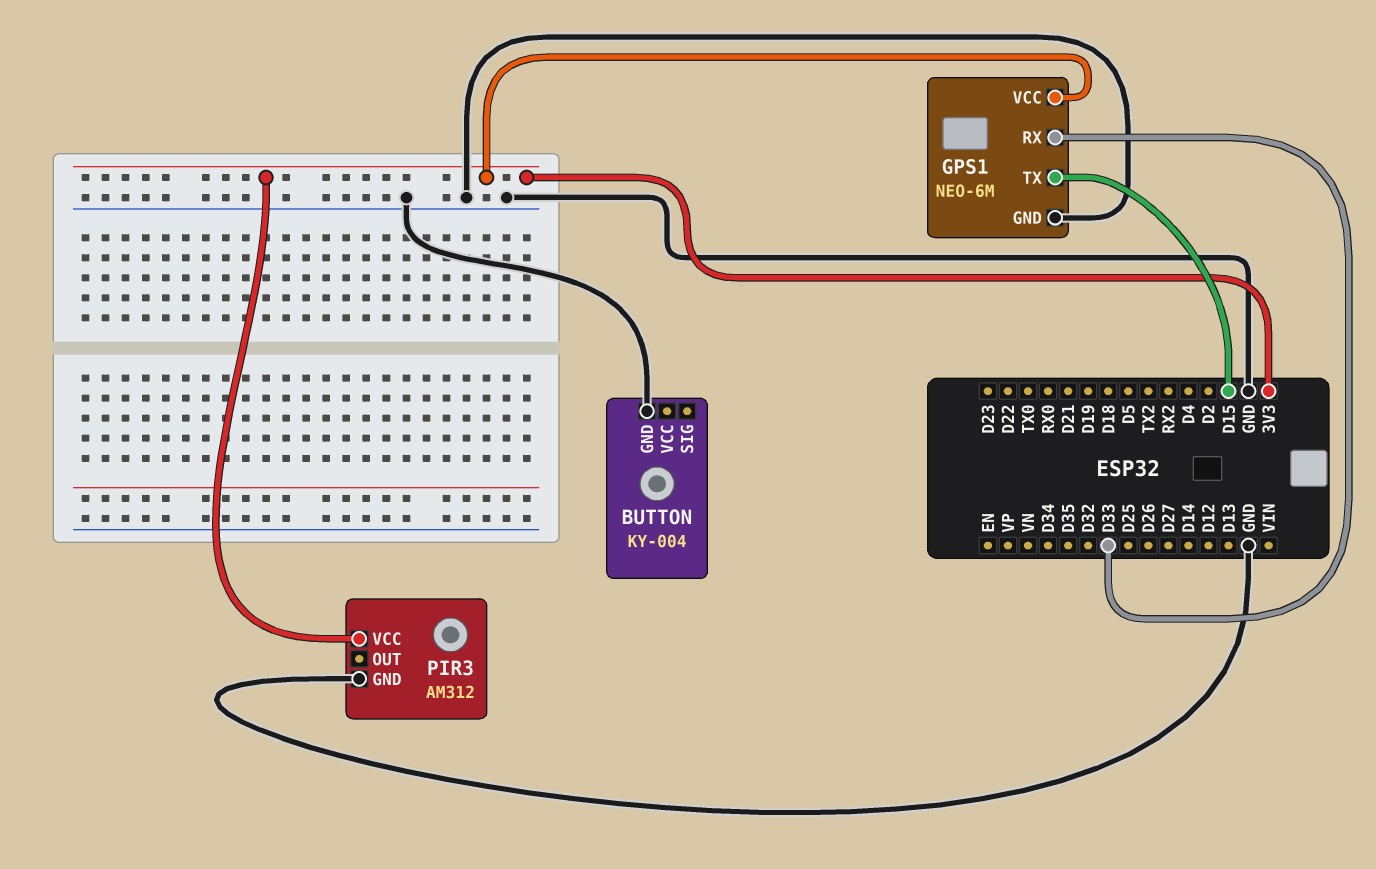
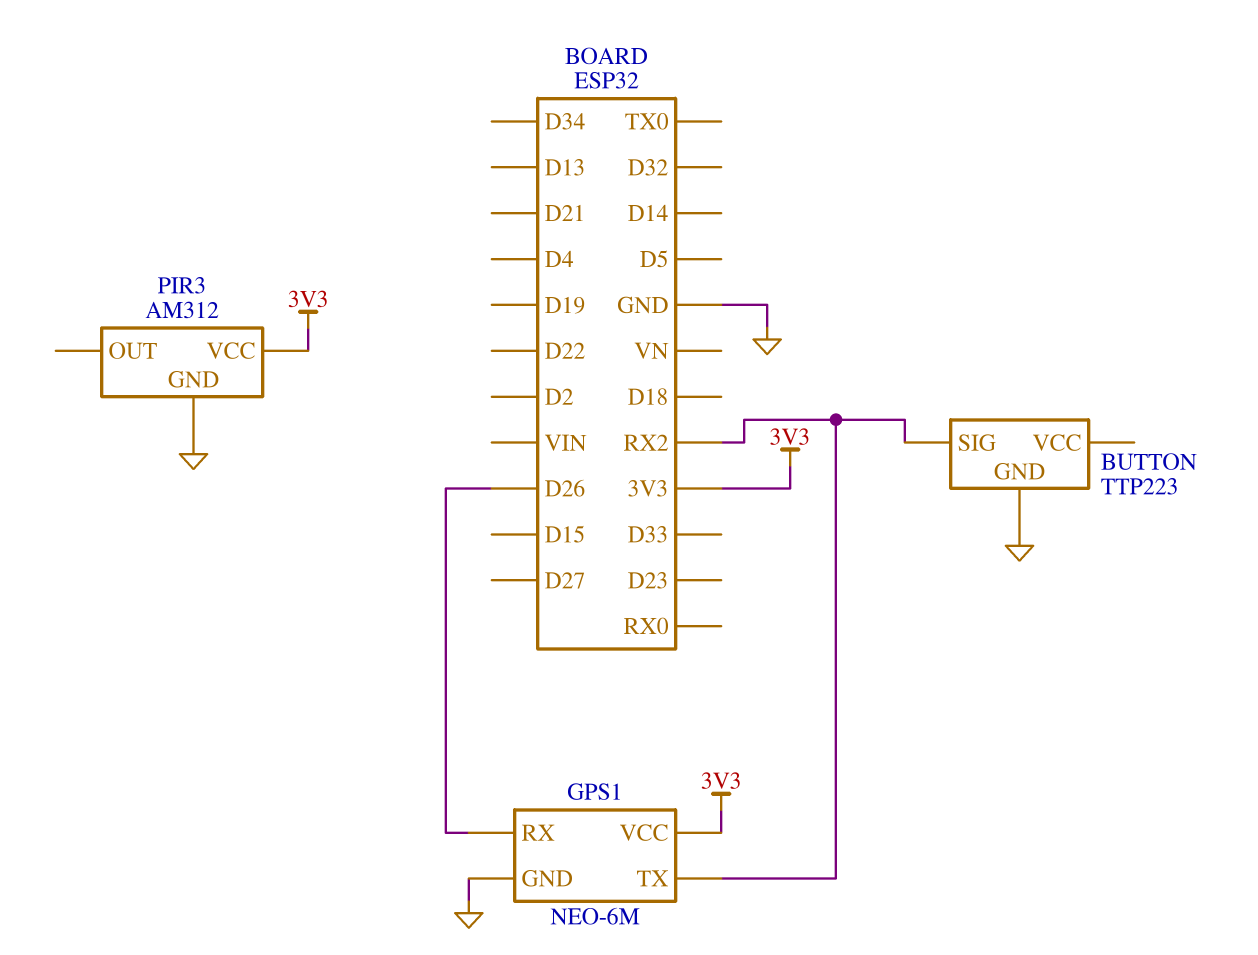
BUTTON: KY-004 -> TTP223
BUTTON pin SIG: none -> RX2
GPS1 pin RX: D33 -> D26
GPS1 pin TX: D15 -> RX2

